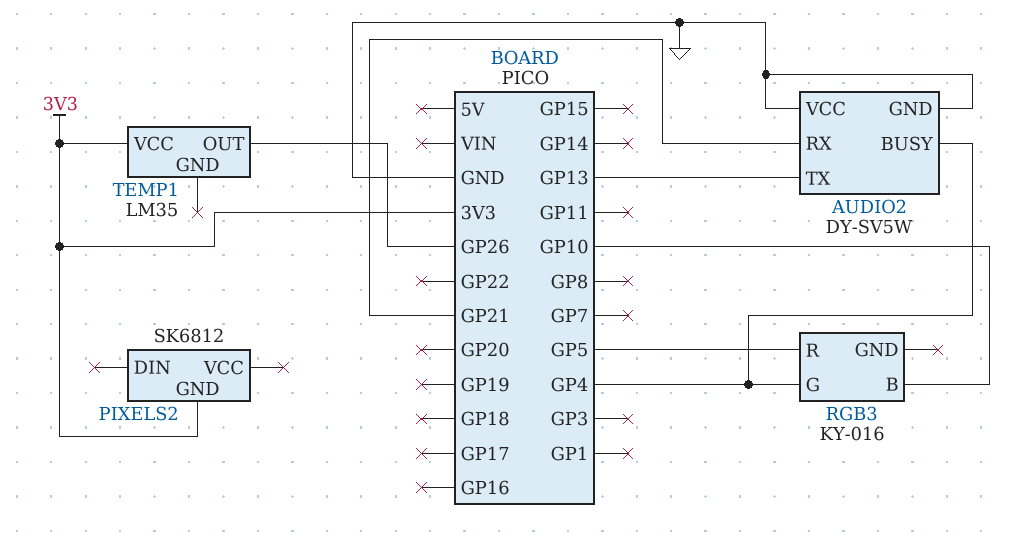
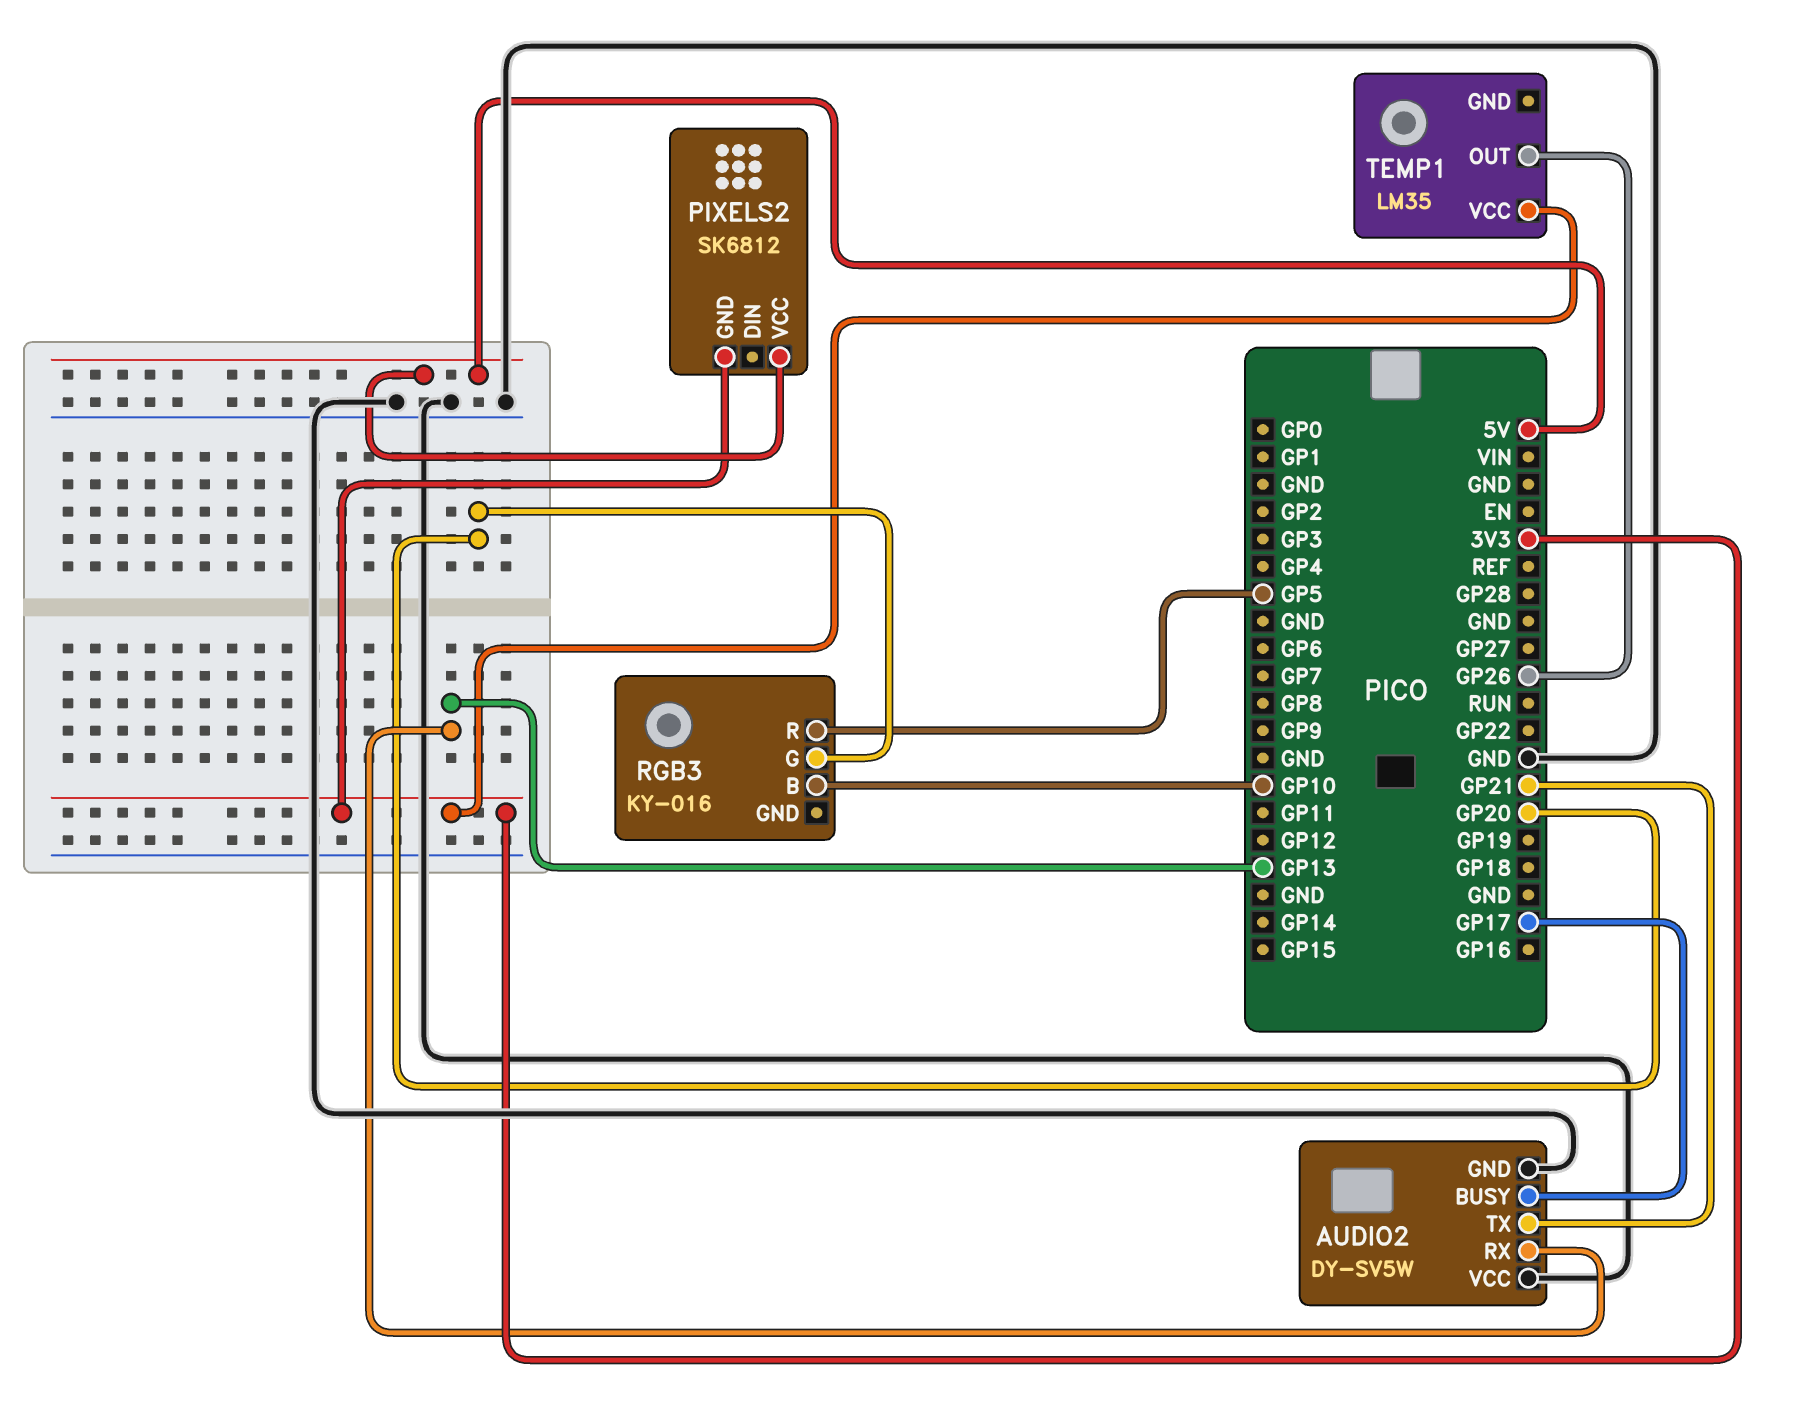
AUDIO2 pin BUSY: GP4 -> GP17
AUDIO2 pin RX: GP21 -> GP13
AUDIO2 pin TX: GP13 -> GP21
PIXELS2 pin VCC: none -> 5V
RGB3 pin G: GP4 -> GP20

